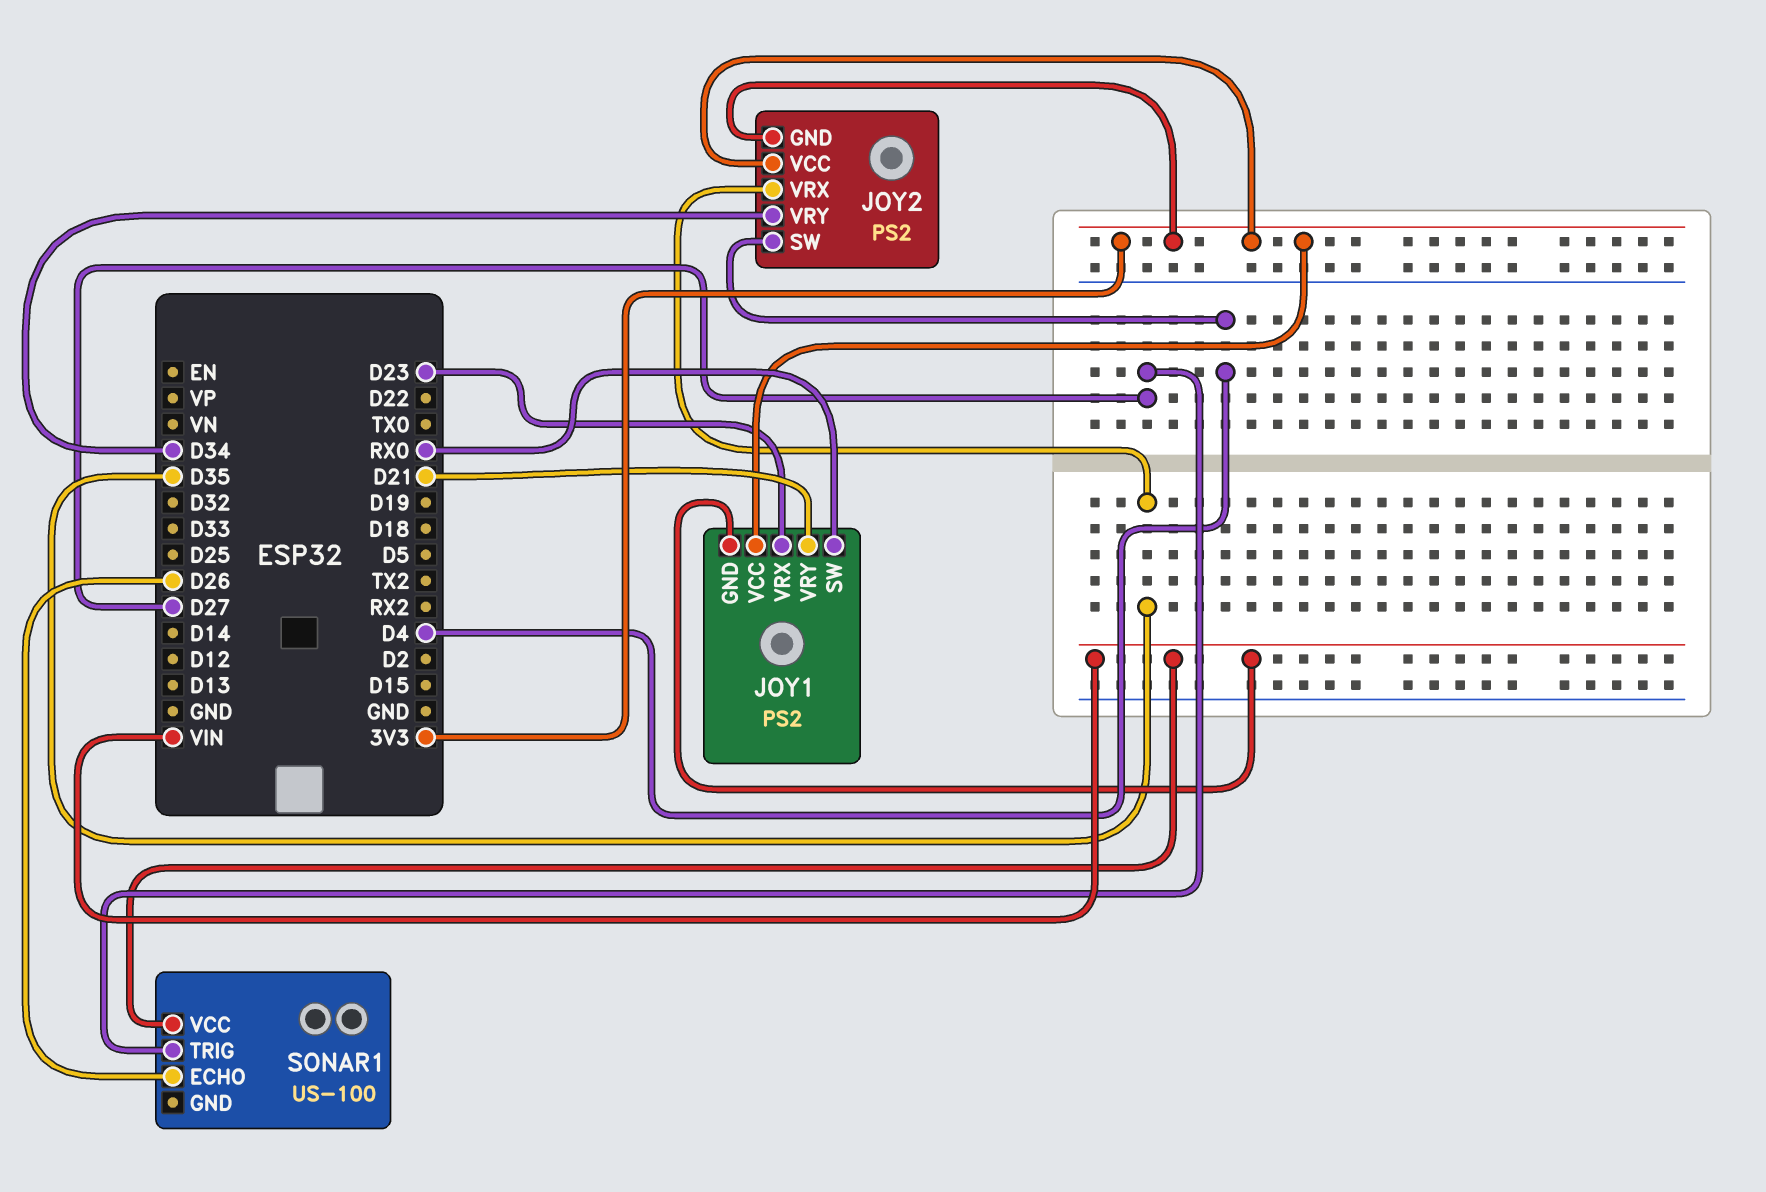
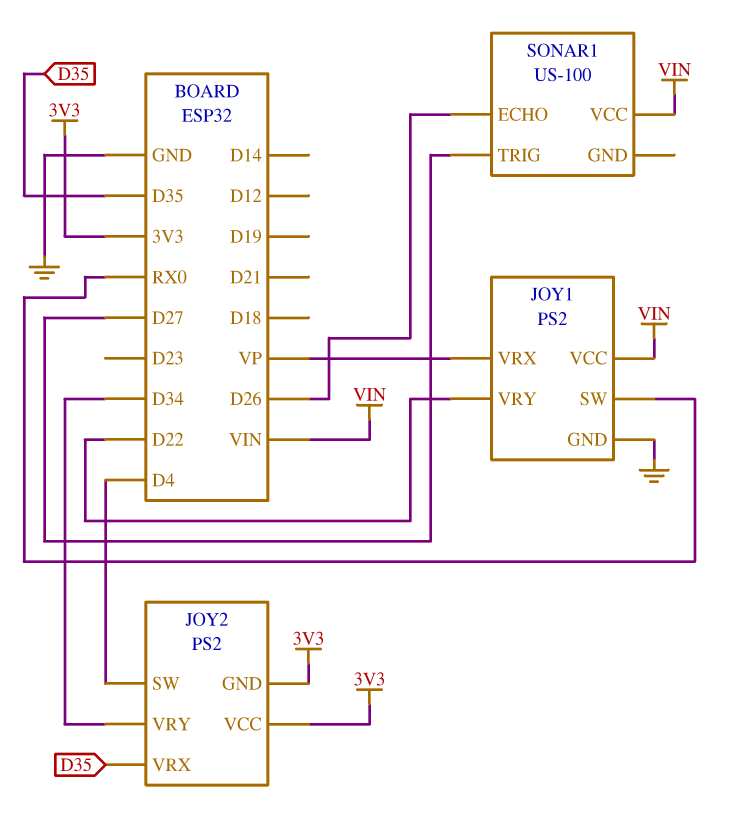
JOY1 pin GND: VIN -> GND
JOY1 pin VCC: 3V3 -> VIN
JOY1 pin VRX: D23 -> VP
JOY1 pin VRY: D21 -> D22

